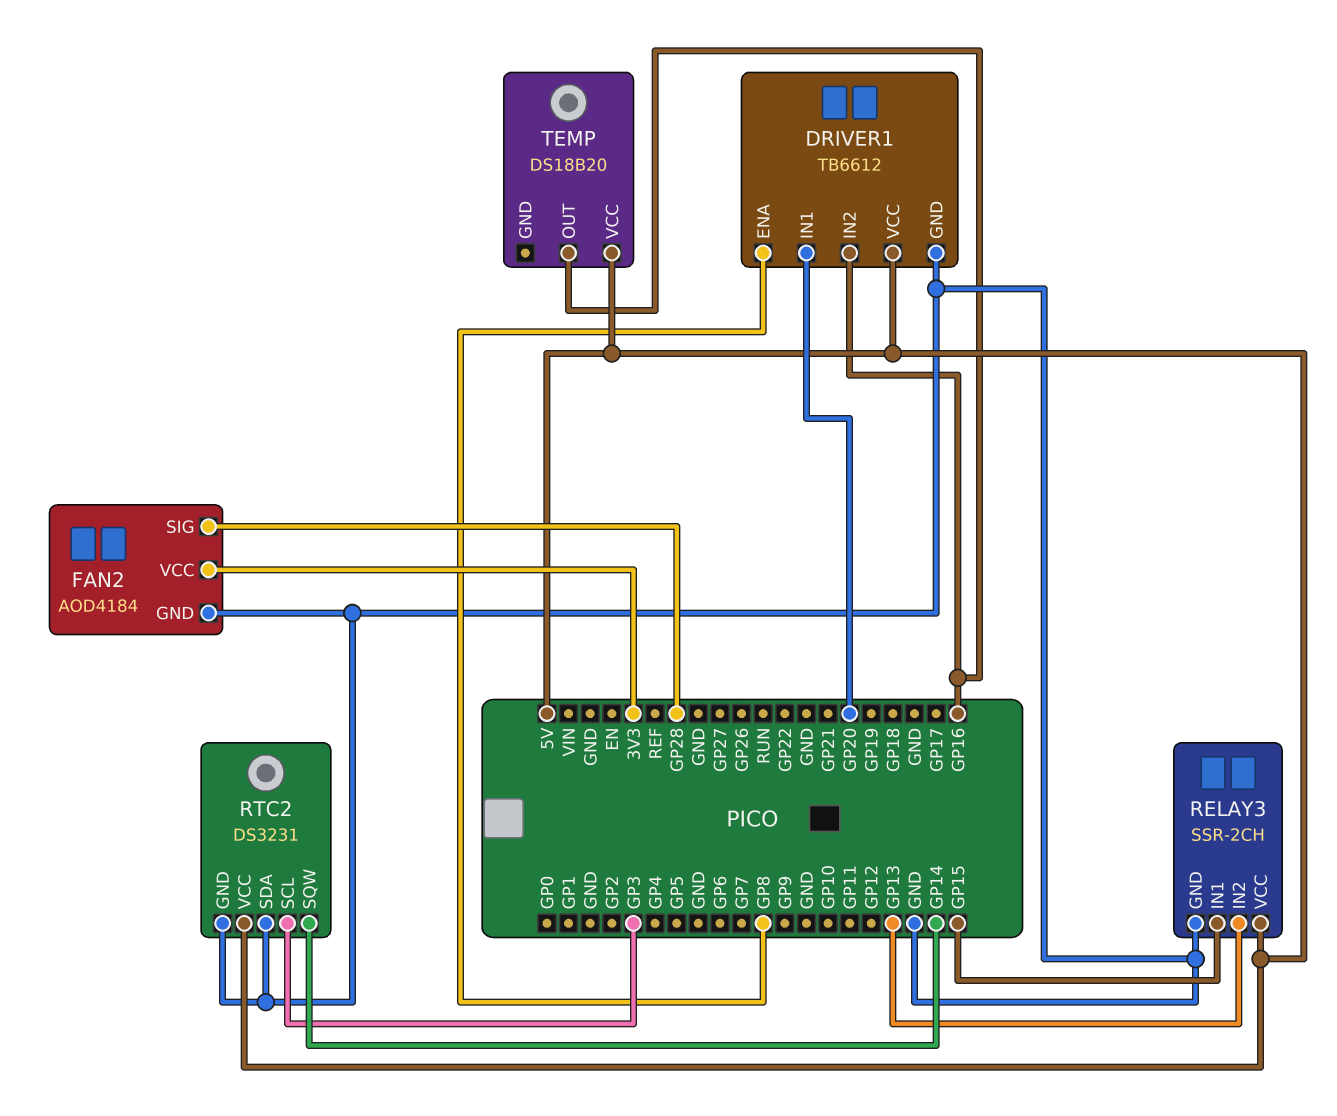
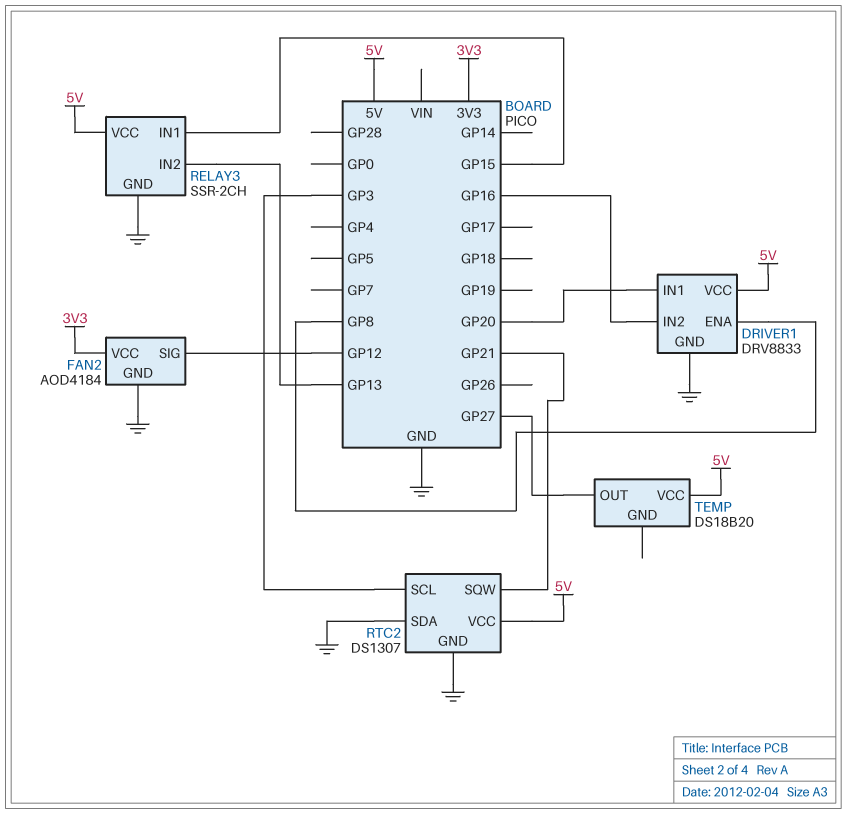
DRIVER1: TB6612 -> DRV8833
FAN2 pin SIG: GP28 -> GP12
RTC2: DS3231 -> DS1307
RTC2 pin SQW: GP14 -> GP21
TEMP pin OUT: GP16 -> GP27

